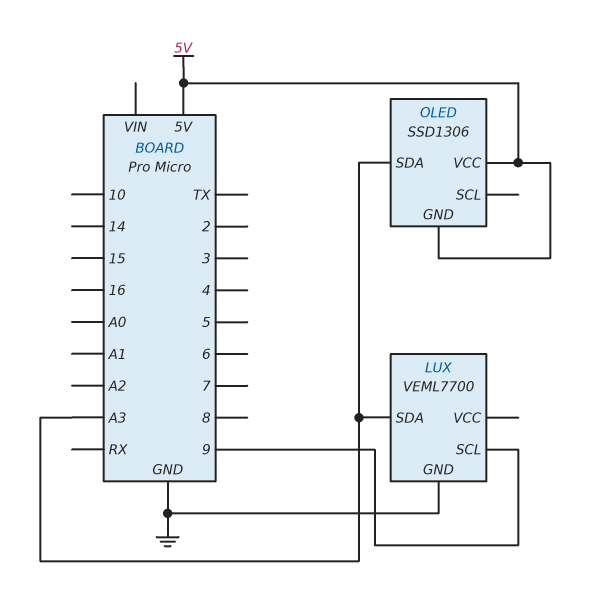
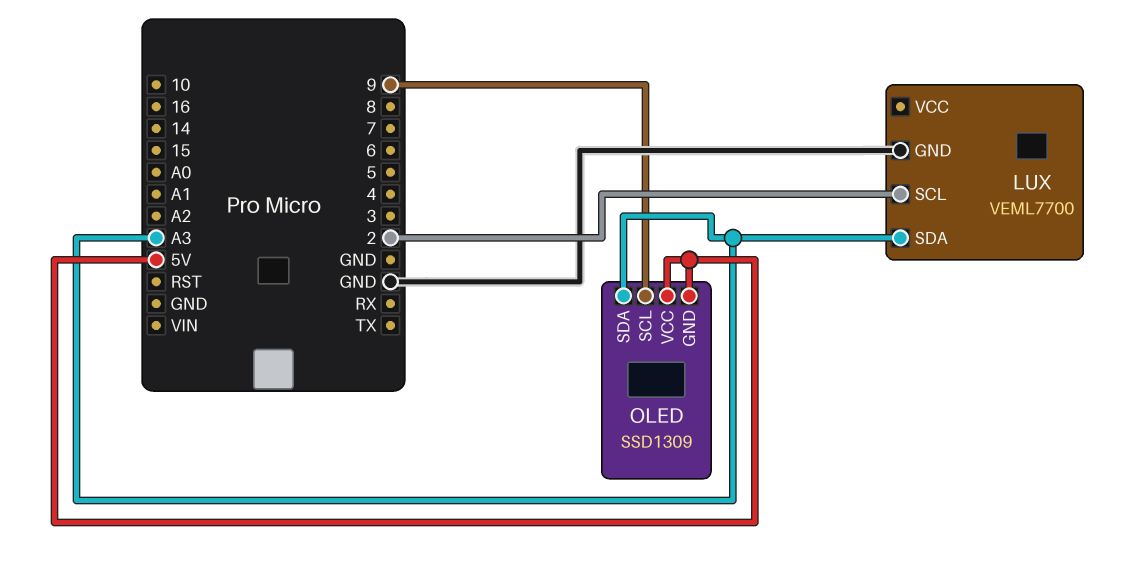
LUX pin SCL: 9 -> 2
OLED: SSD1306 -> SSD1309
OLED pin SCL: none -> 9

